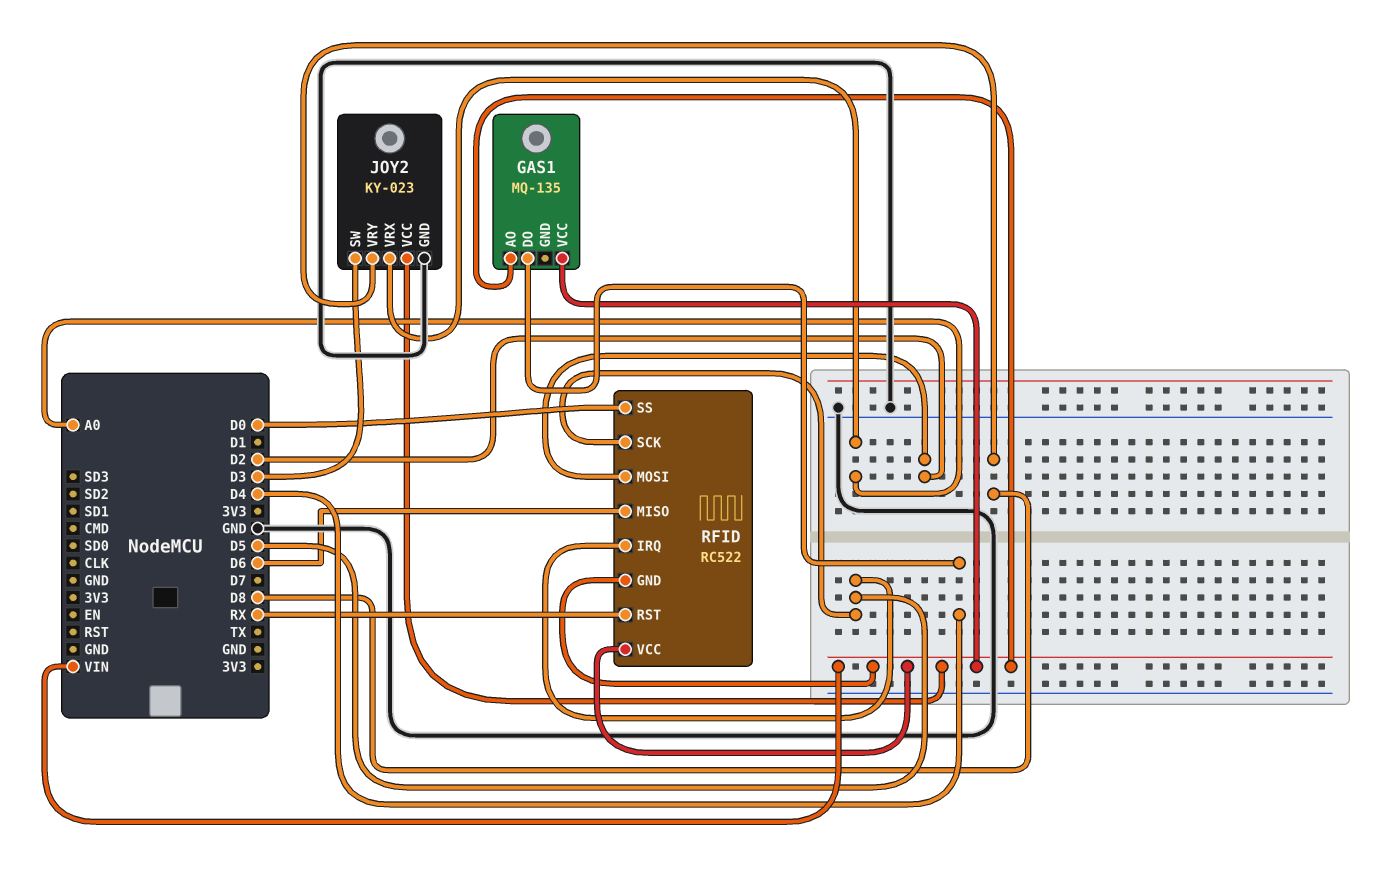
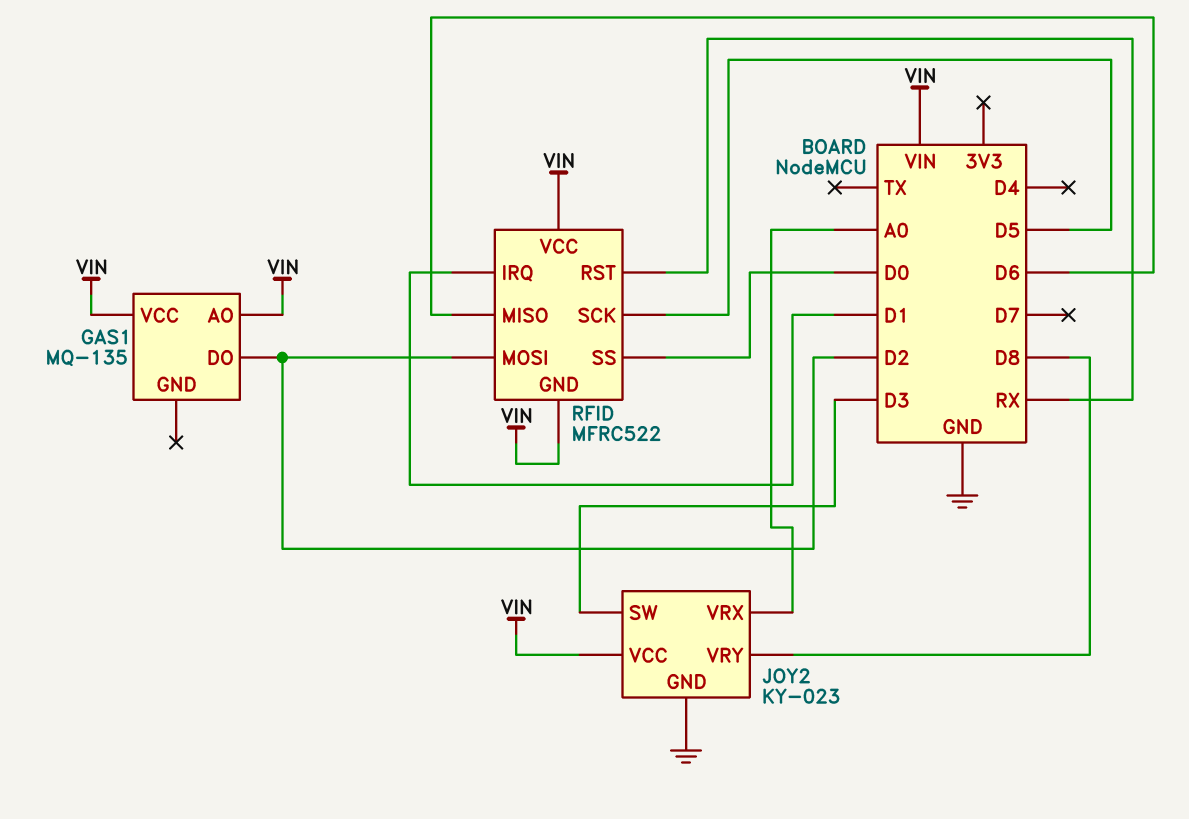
GAS1 pin DO: D4 -> D2
RFID: RC522 -> MFRC522
RFID pin IRQ: D5 -> D1

